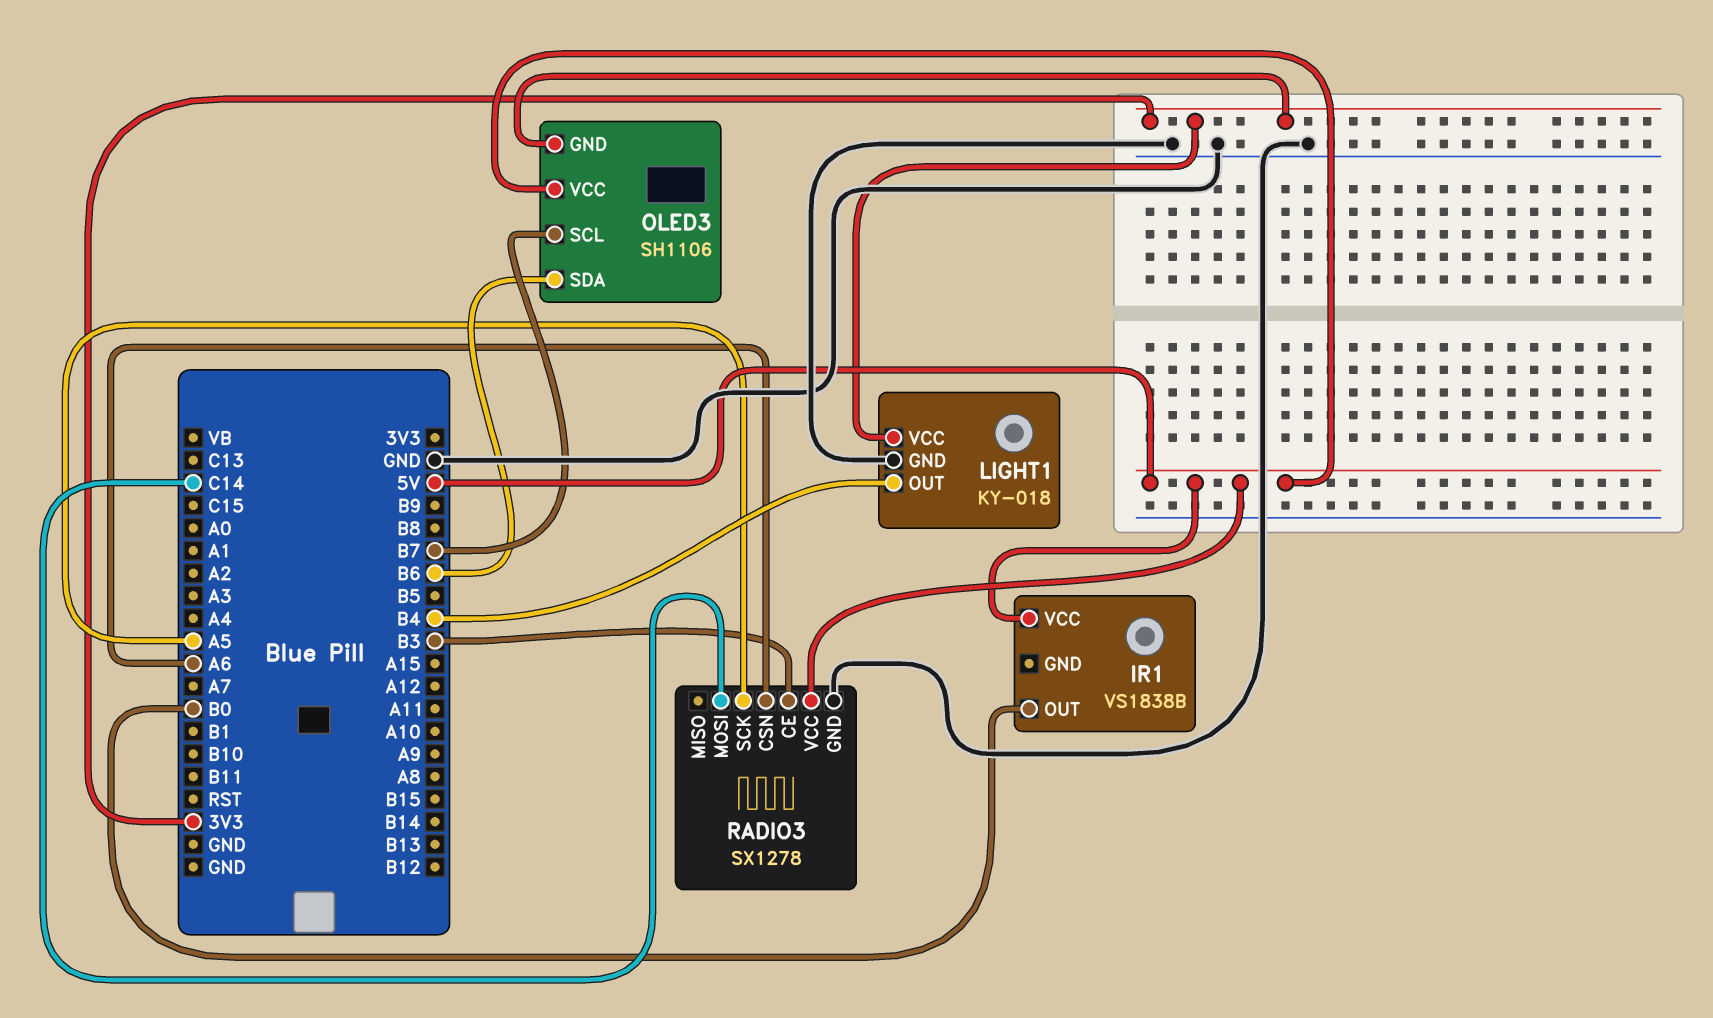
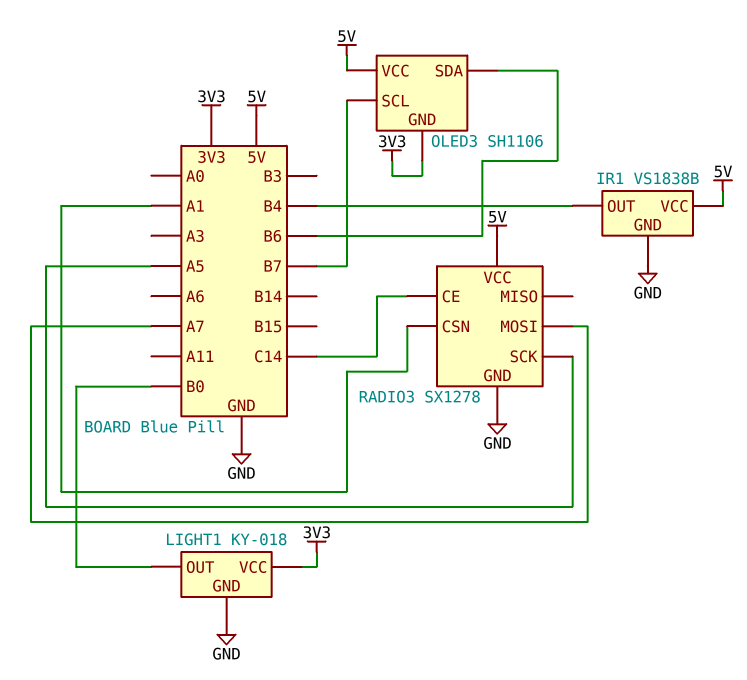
IR1 pin GND: none -> GND
IR1 pin OUT: B0 -> B4
LIGHT1 pin OUT: B4 -> B0
RADIO3 pin CE: B3 -> C14
RADIO3 pin CSN: A6 -> A1
RADIO3 pin MOSI: C14 -> A7

